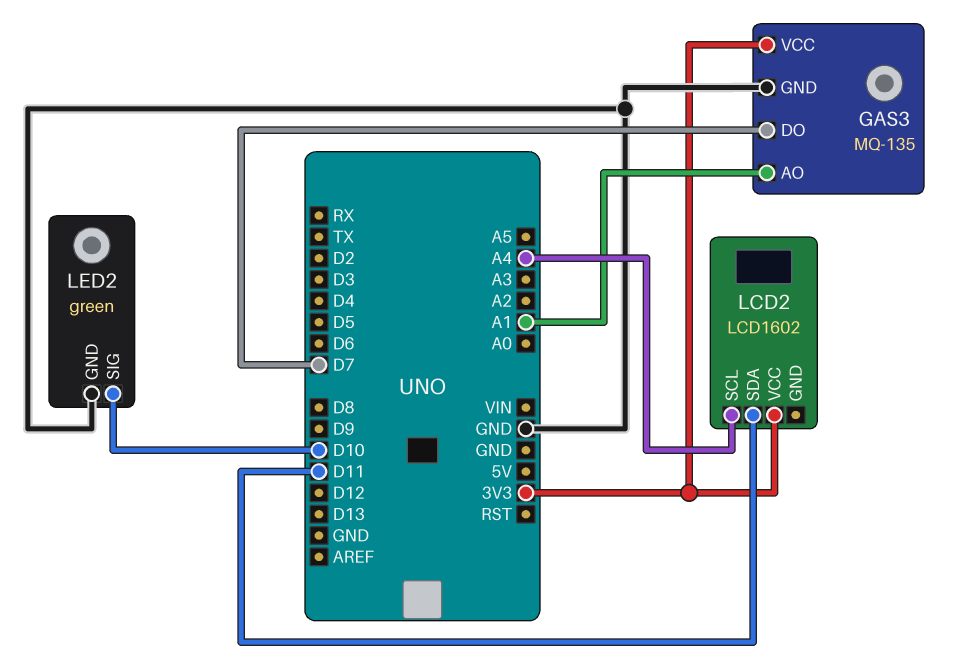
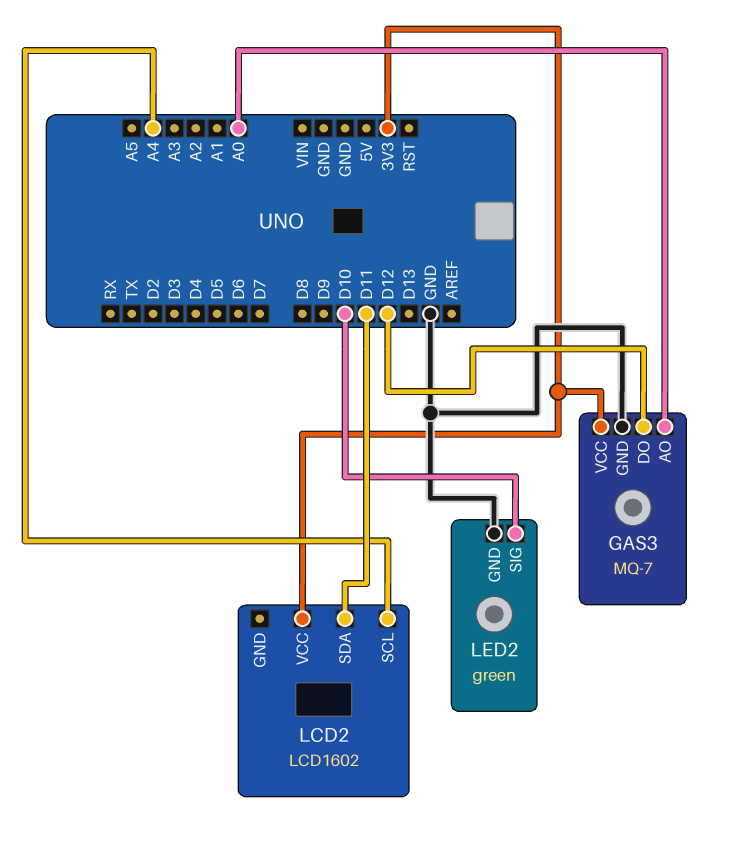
GAS3: MQ-135 -> MQ-7
GAS3 pin AO: A1 -> A0
GAS3 pin DO: D7 -> D12

